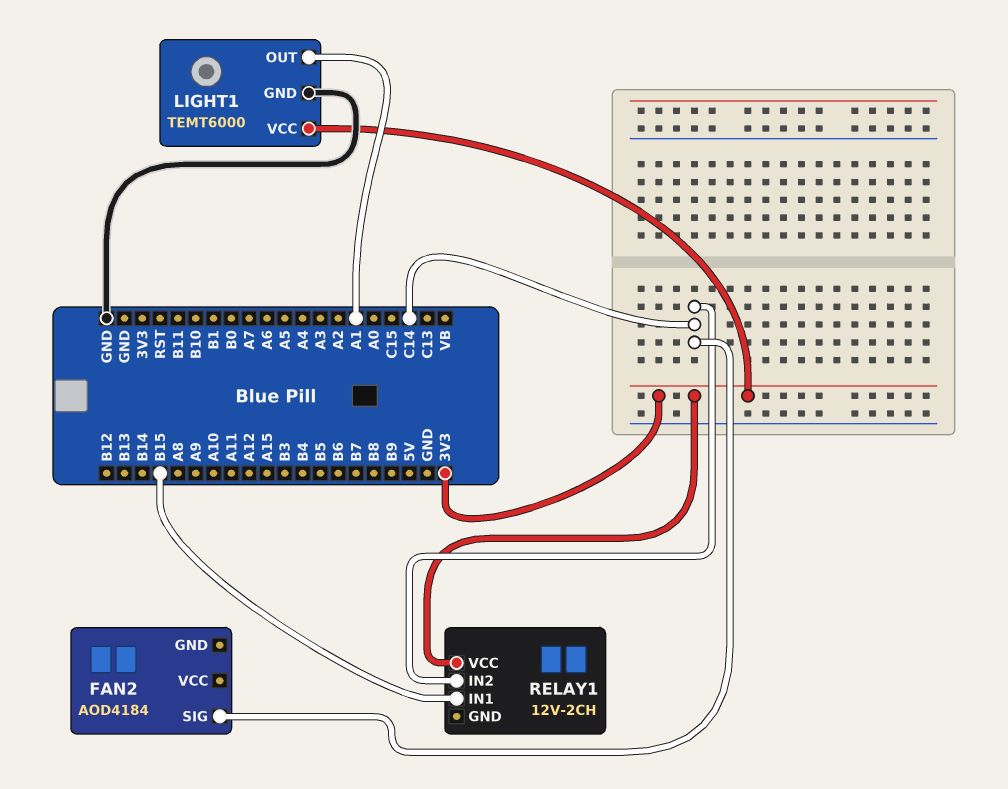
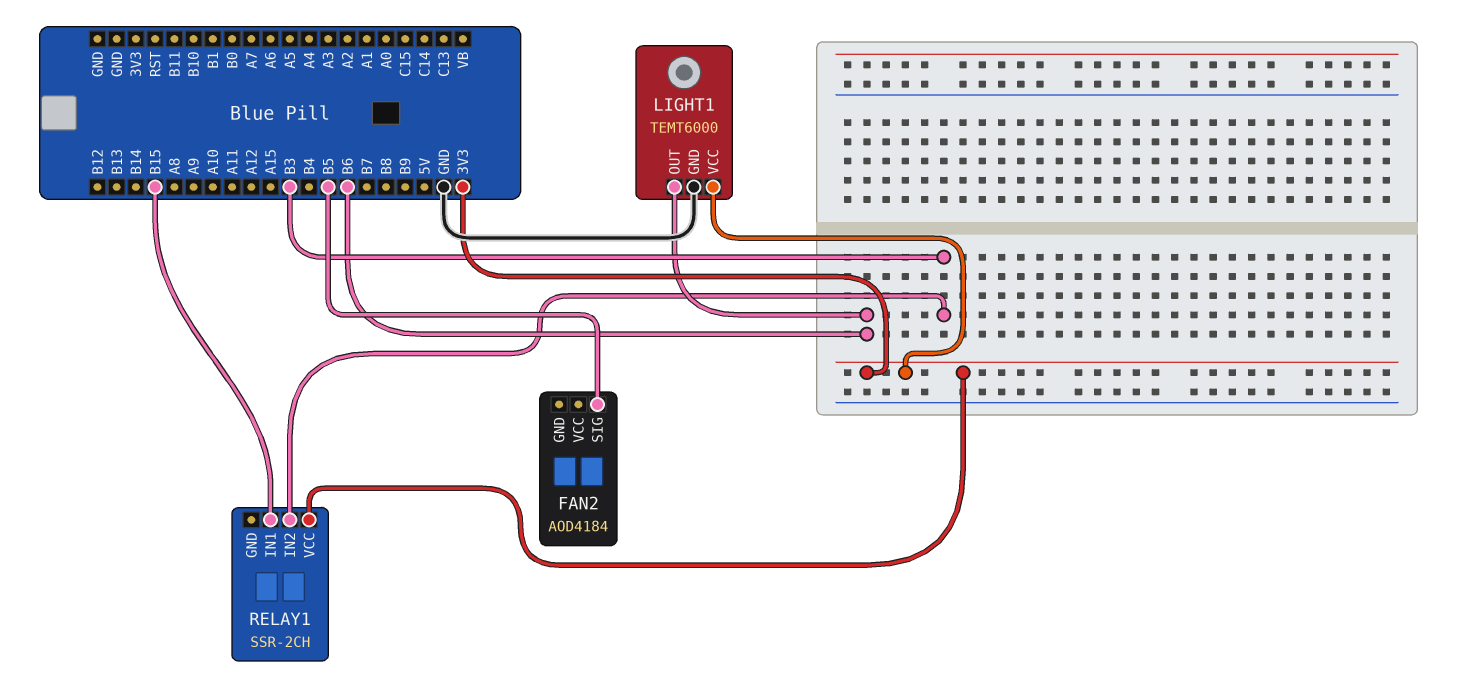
FAN2 pin SIG: C14 -> B5
LIGHT1 pin OUT: A1 -> B6
RELAY1: 12V-2CH -> SSR-2CH
RELAY1 pin IN2: C14 -> B3

